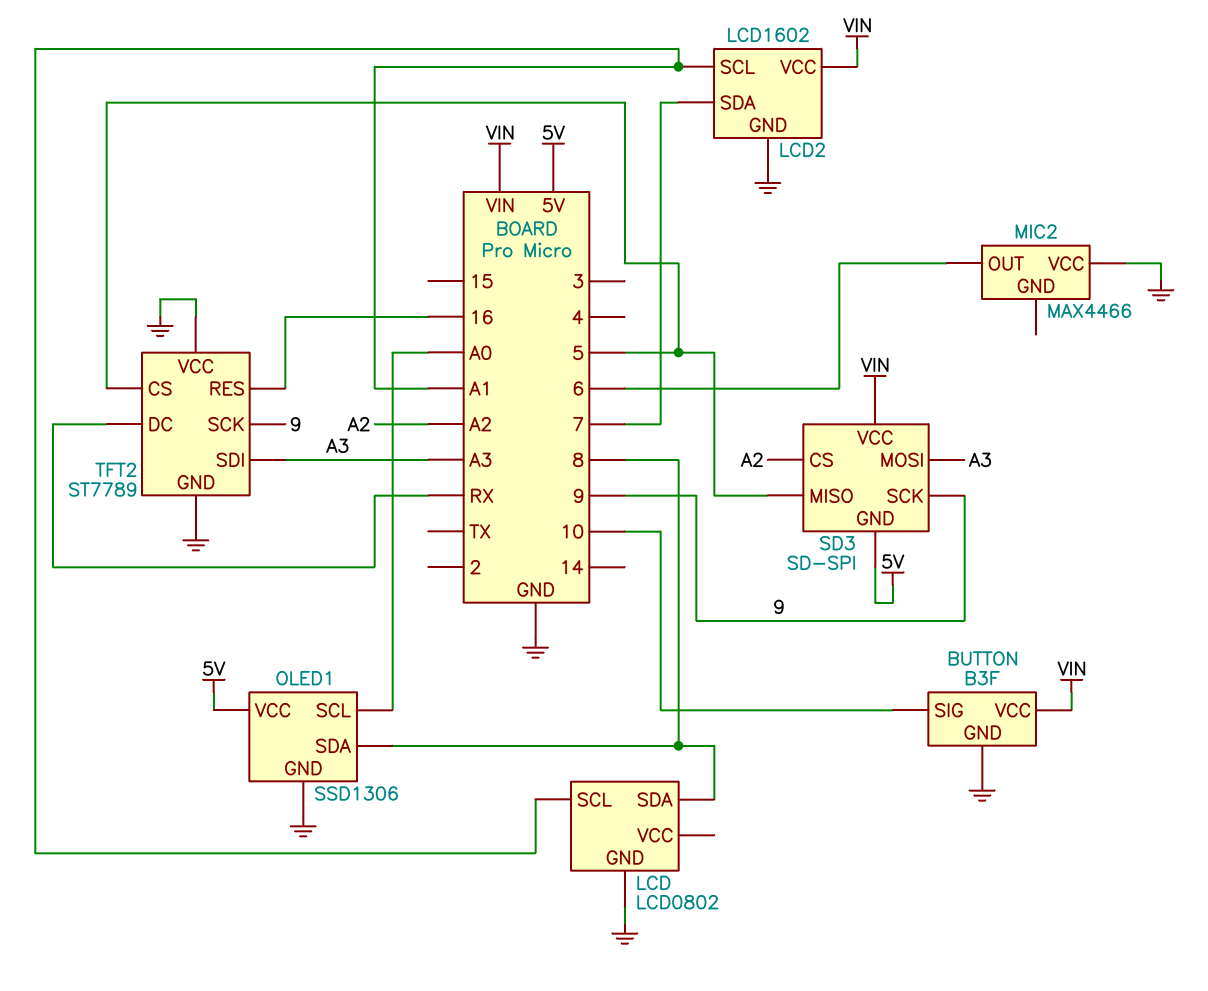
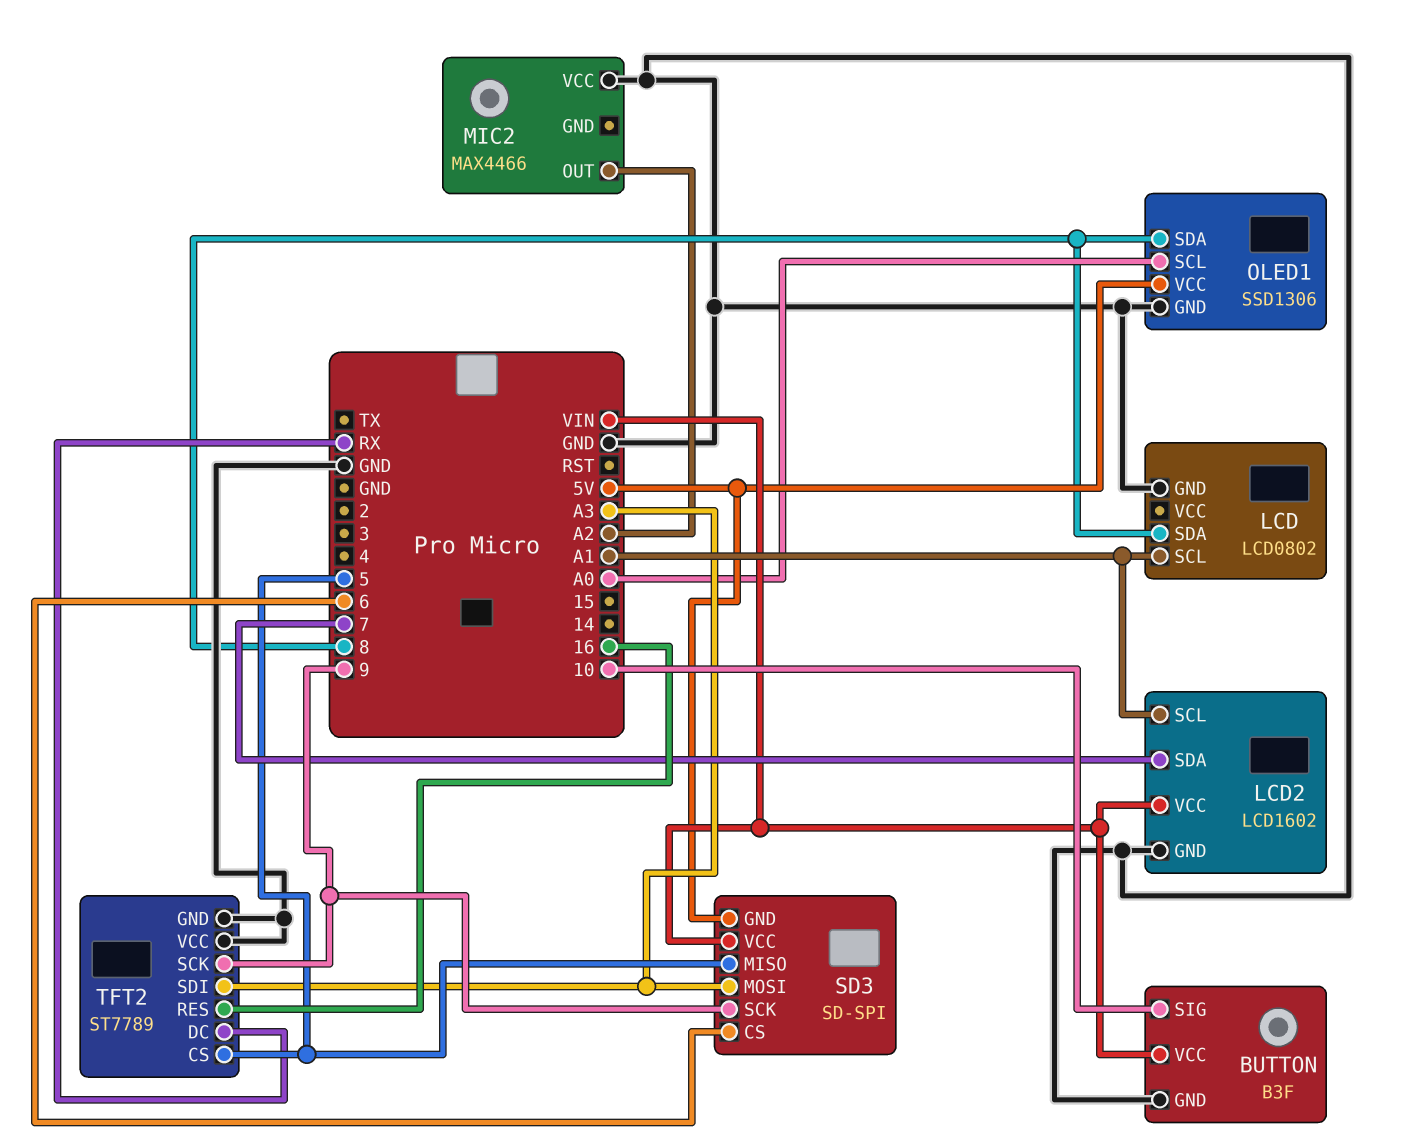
MIC2 pin OUT: 6 -> A2
SD3 pin CS: A2 -> 6

